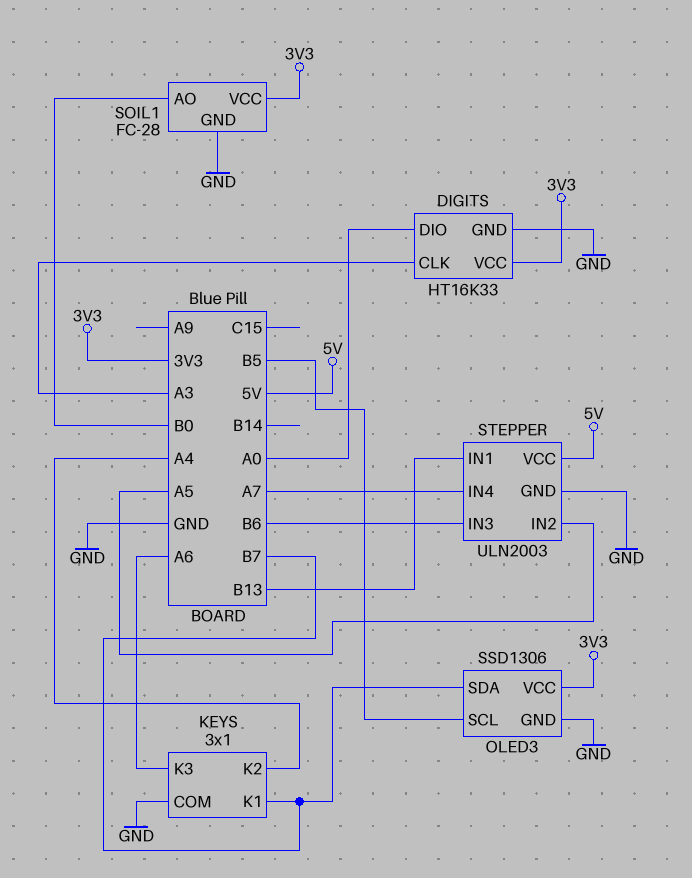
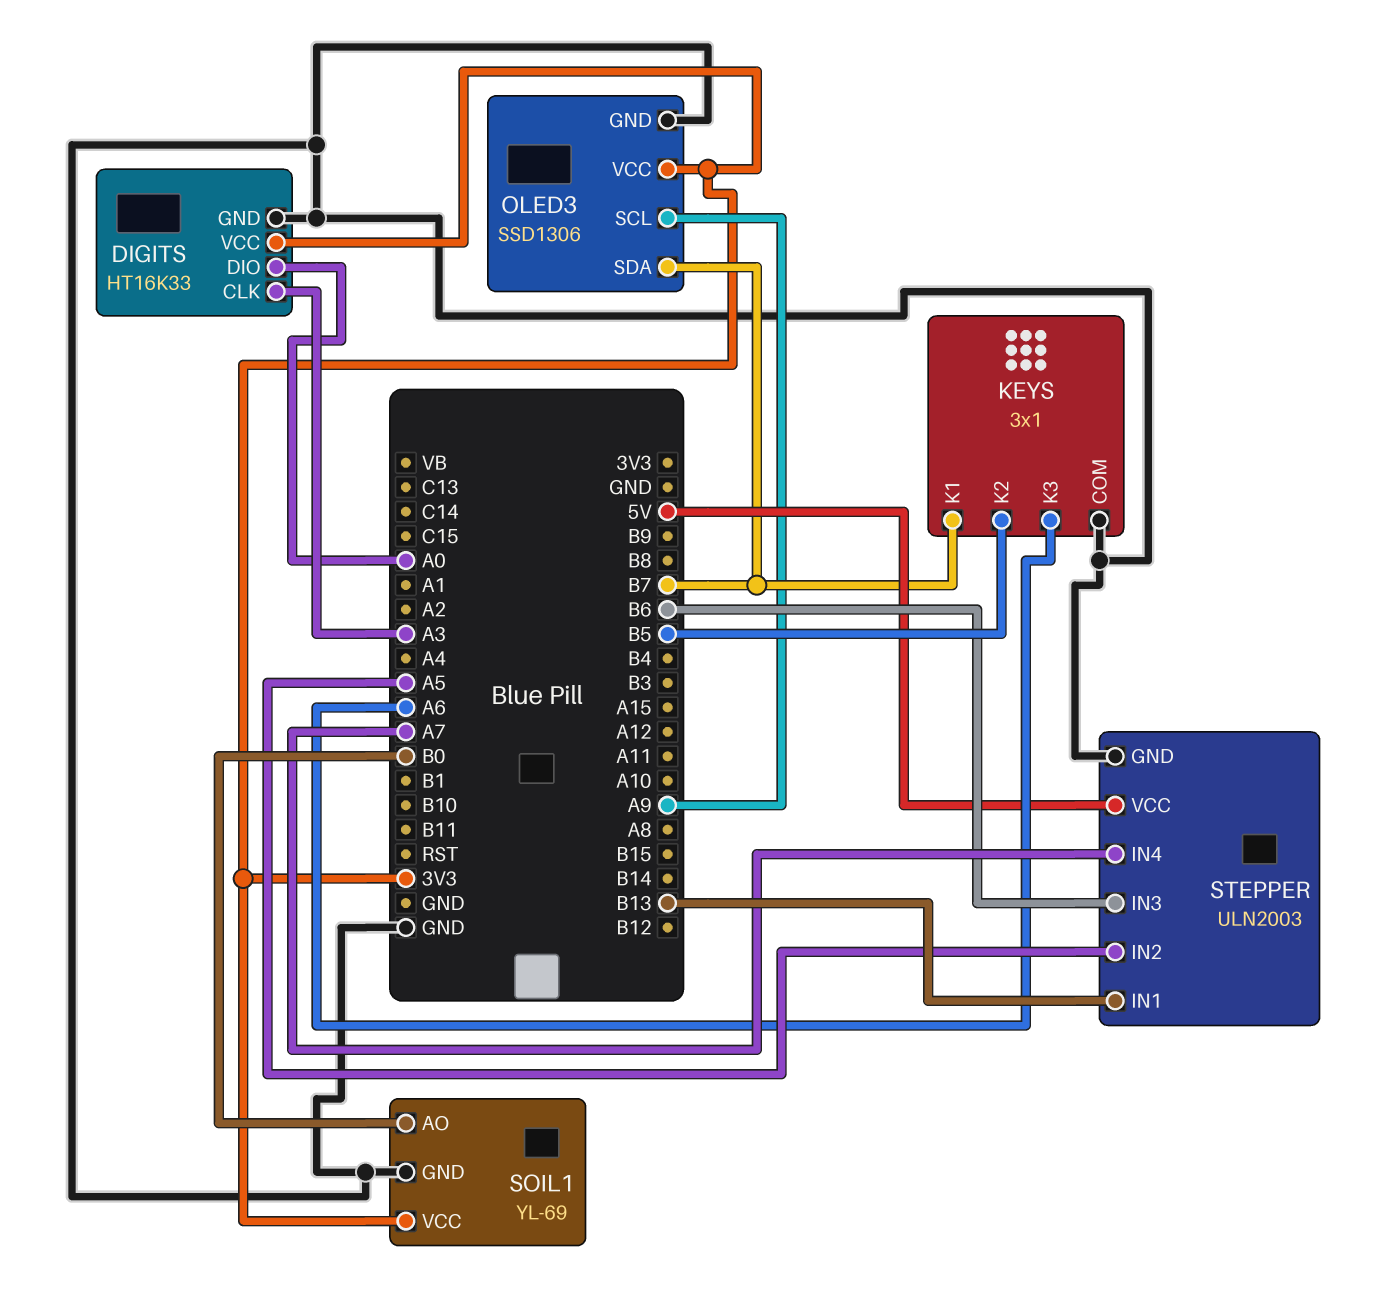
KEYS pin K2: A4 -> B5
OLED3 pin SCL: B5 -> A9
SOIL1: FC-28 -> YL-69

